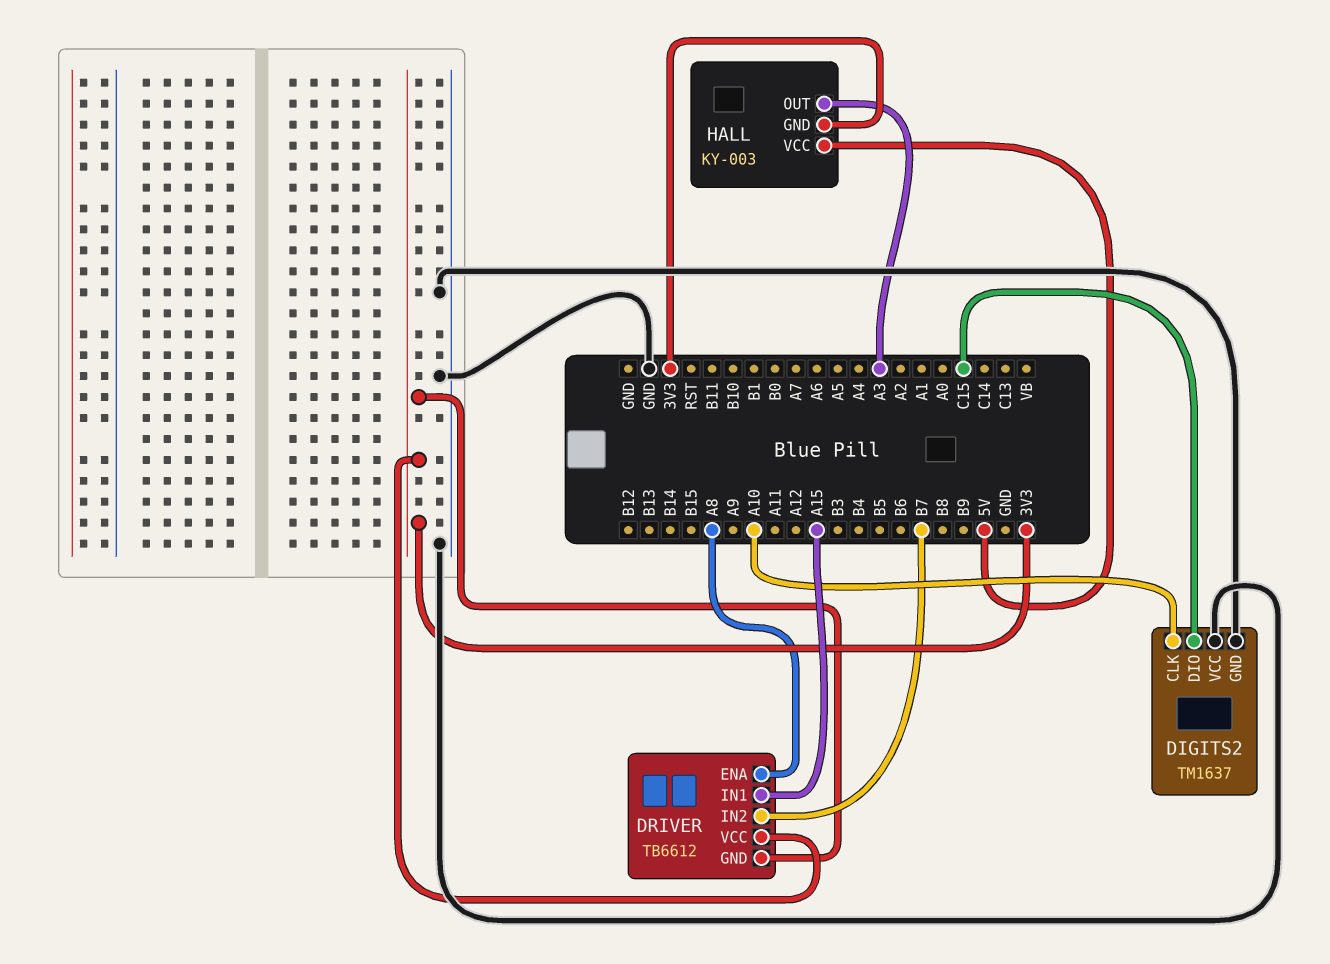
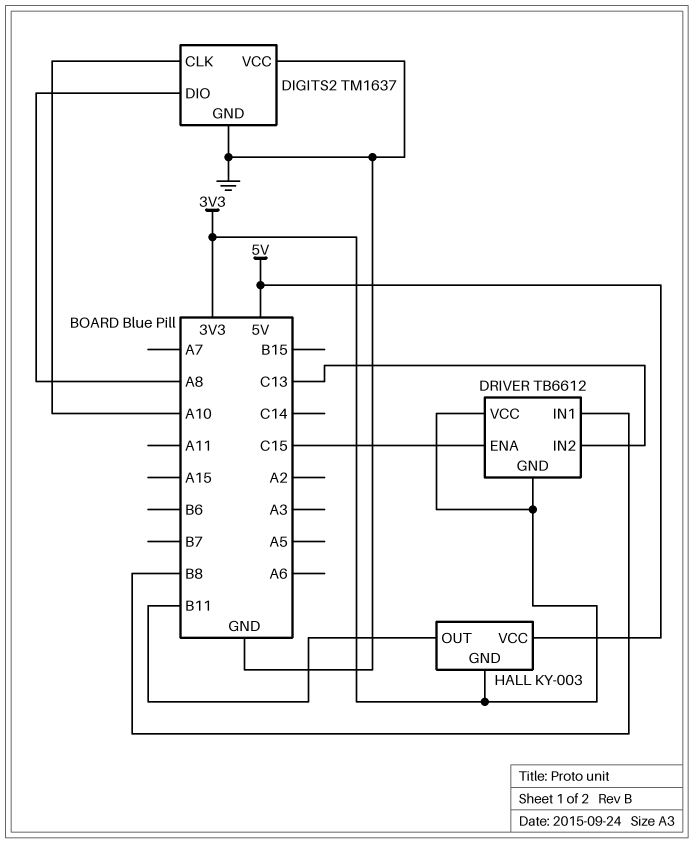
DIGITS2 pin DIO: C15 -> A8
DRIVER pin ENA: A8 -> C15
DRIVER pin IN1: A15 -> B8
DRIVER pin IN2: B7 -> C13
HALL pin OUT: A3 -> B11

